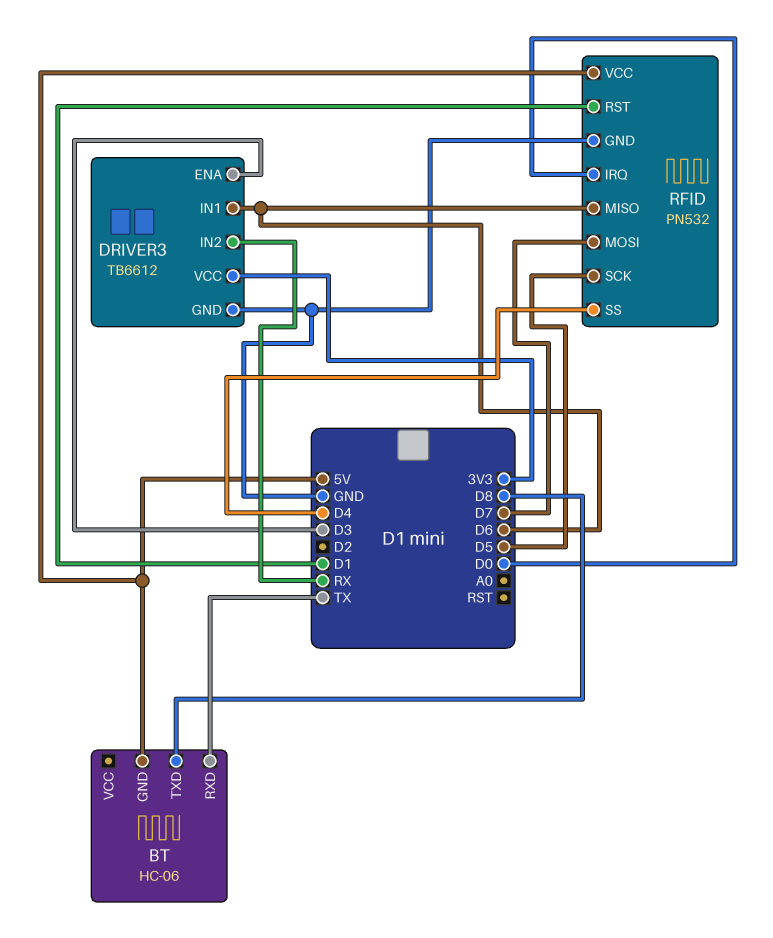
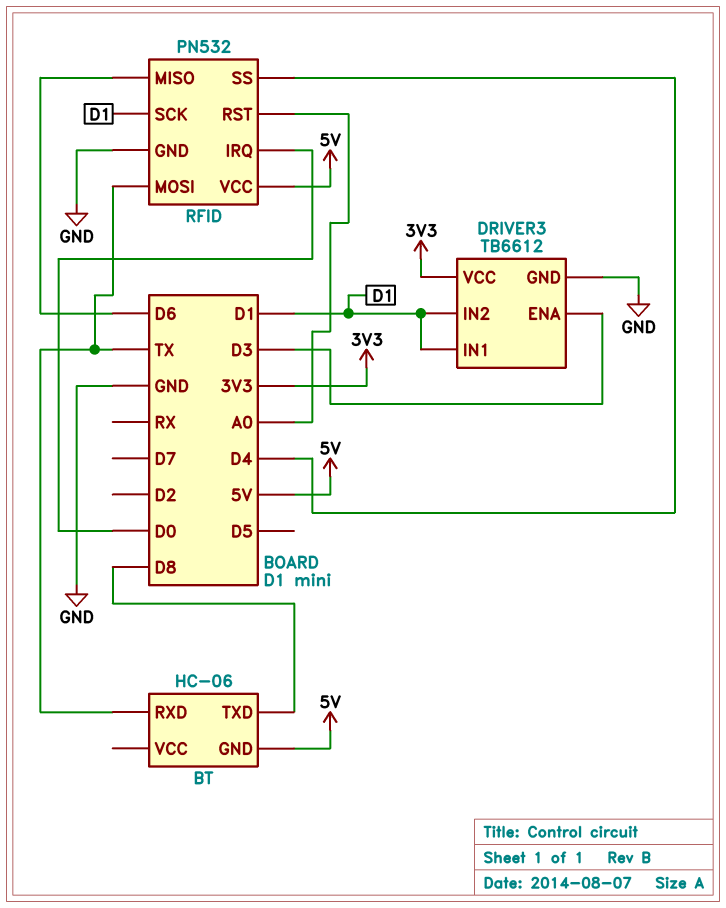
DRIVER3 pin IN1: D6 -> D1
DRIVER3 pin IN2: RX -> D1
RFID pin MOSI: D7 -> TX
RFID pin RST: D1 -> A0
RFID pin SCK: D5 -> D1

